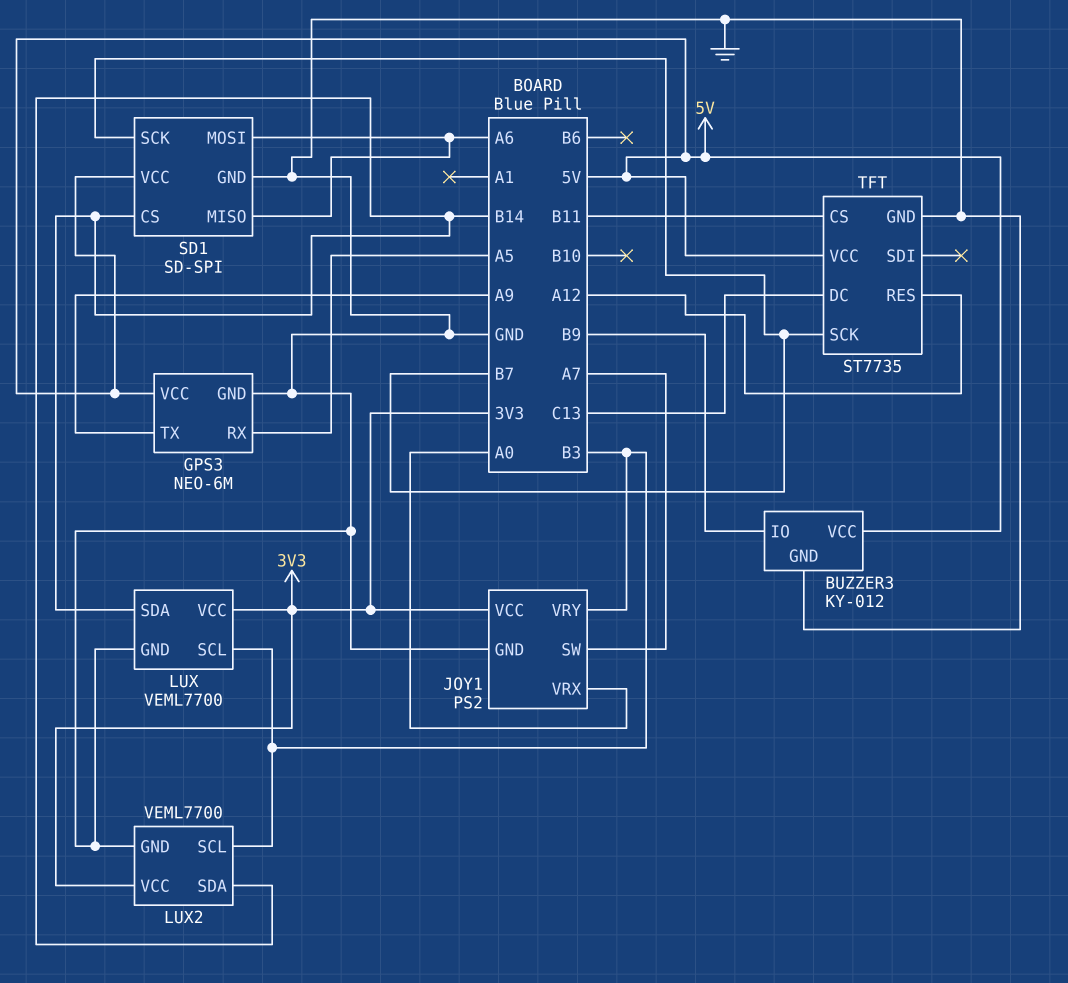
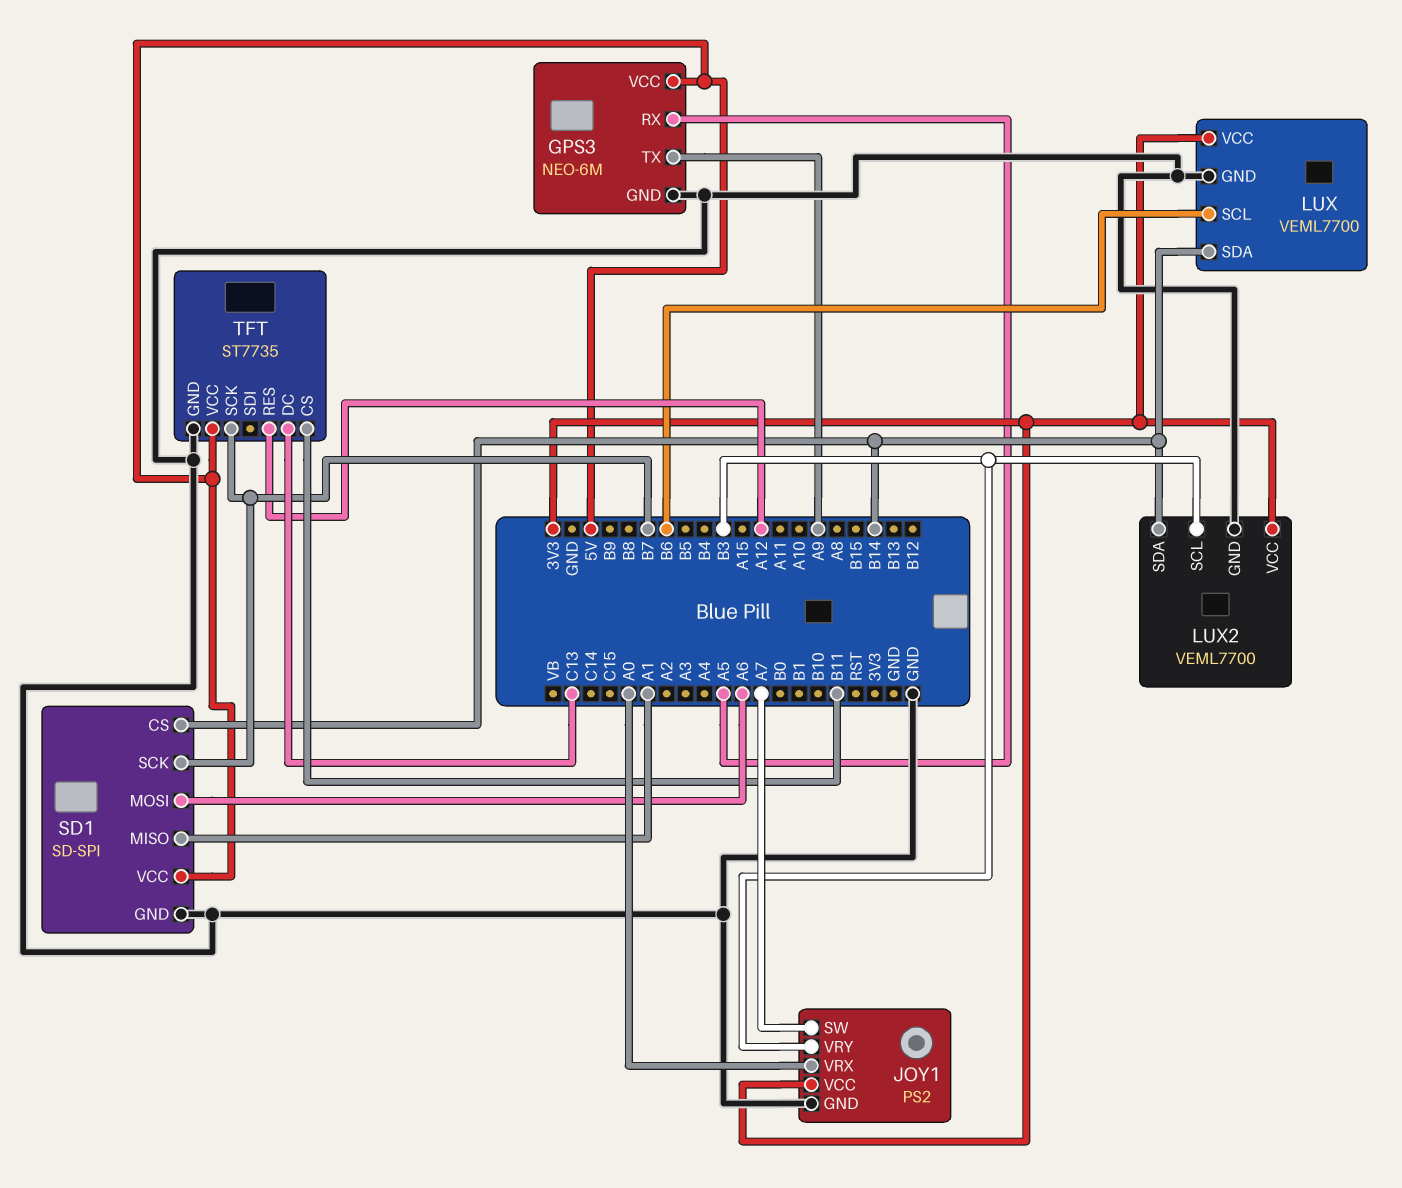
BUZZER3: KY-012 -> none
BUZZER3 pin GND: GND -> none
BUZZER3 pin IO: B9 -> none
BUZZER3 pin VCC: 5V -> none
LUX pin SCL: B3 -> B6
SD1 pin MISO: A6 -> A1

